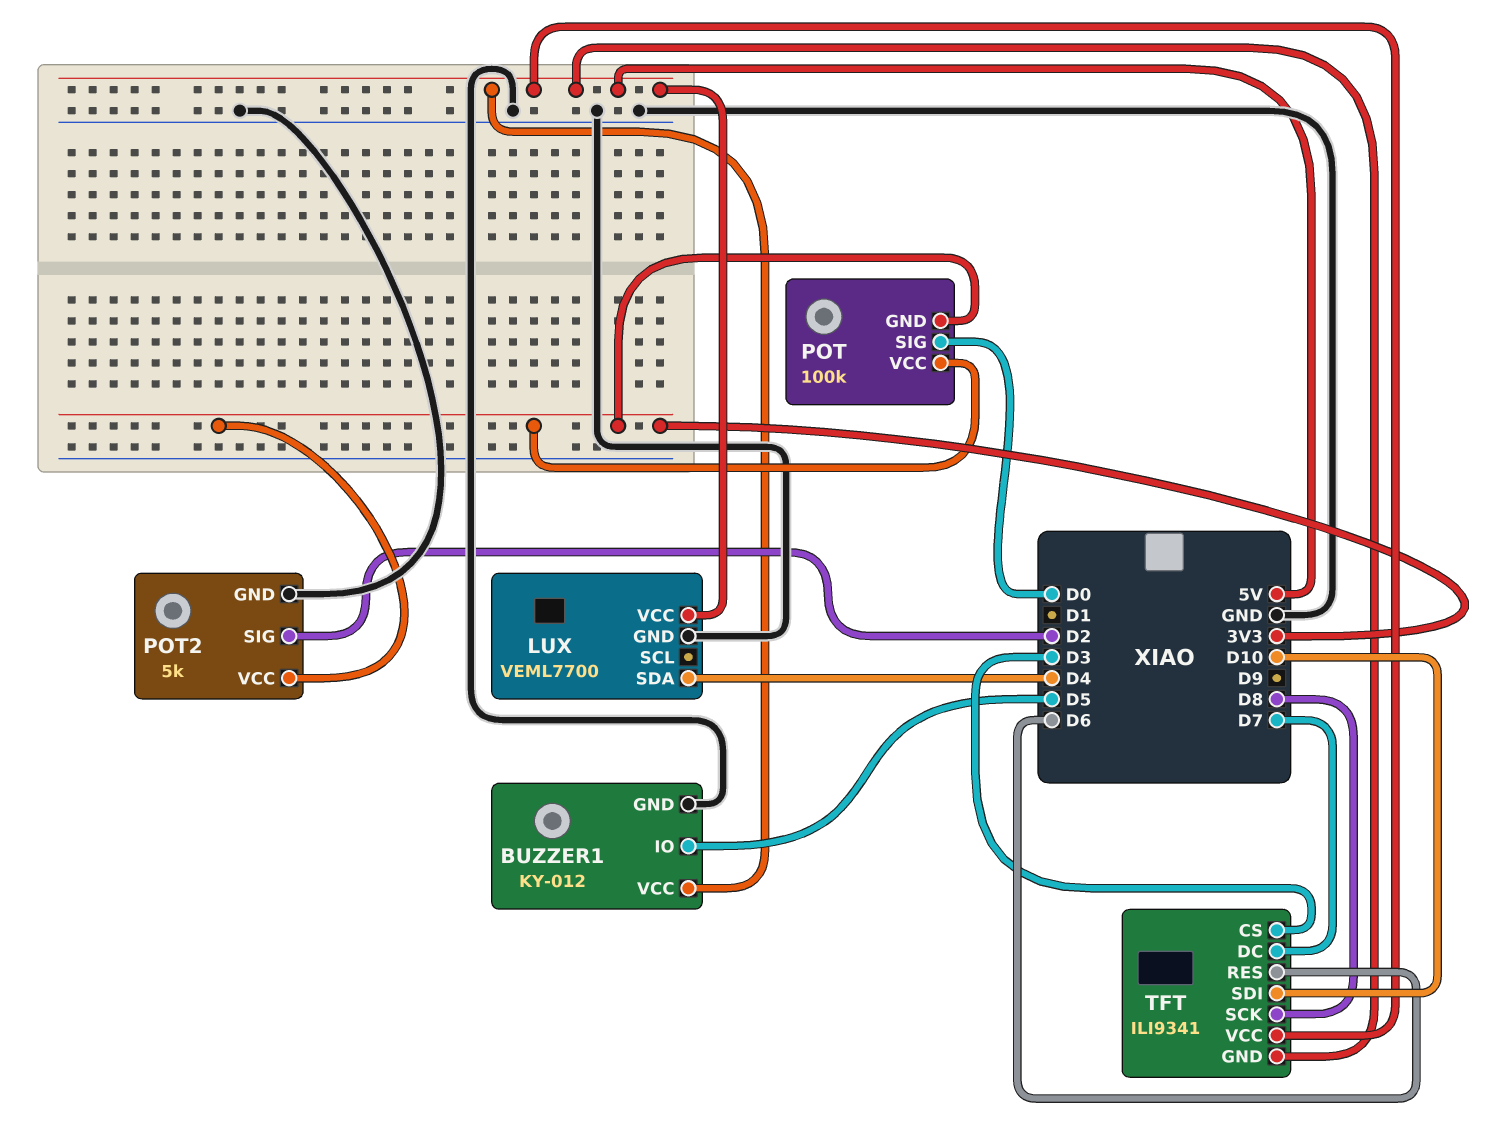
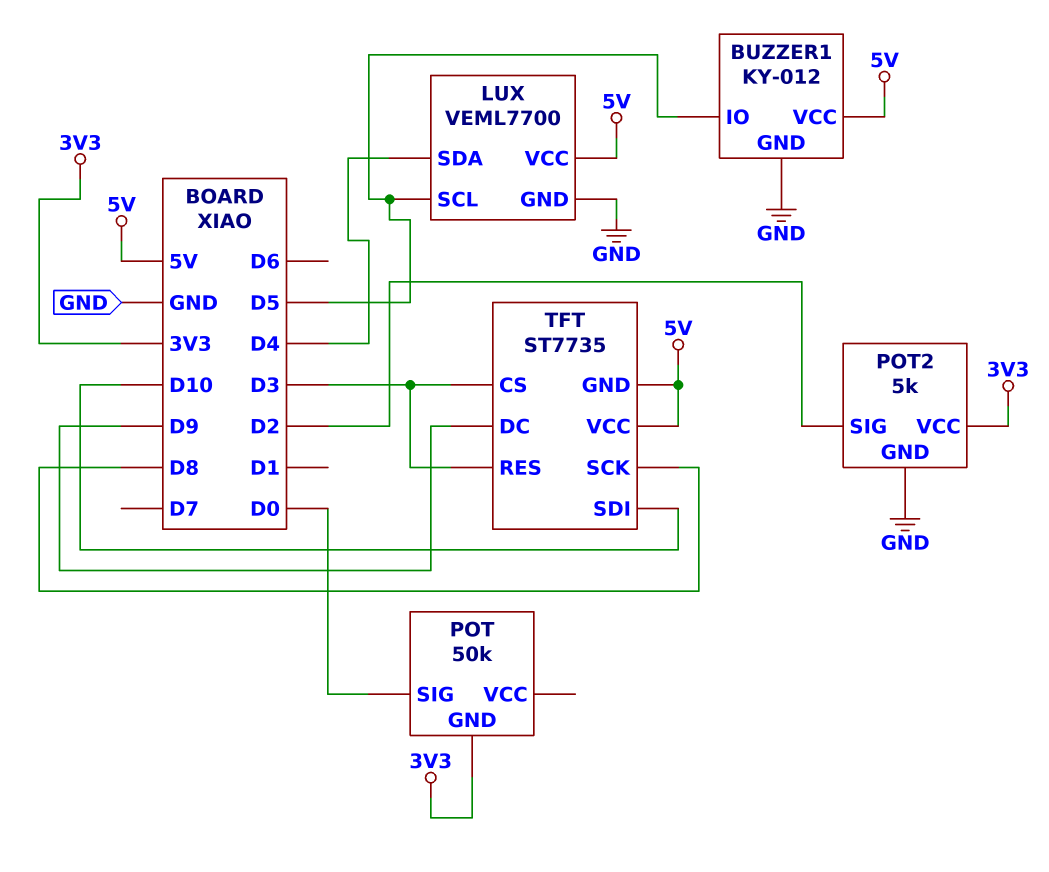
LUX pin SCL: none -> D5
POT: 100k -> 50k
POT pin VCC: 3V3 -> none
TFT: ILI9341 -> ST7735
TFT pin DC: D7 -> D9
TFT pin RES: D6 -> D3

